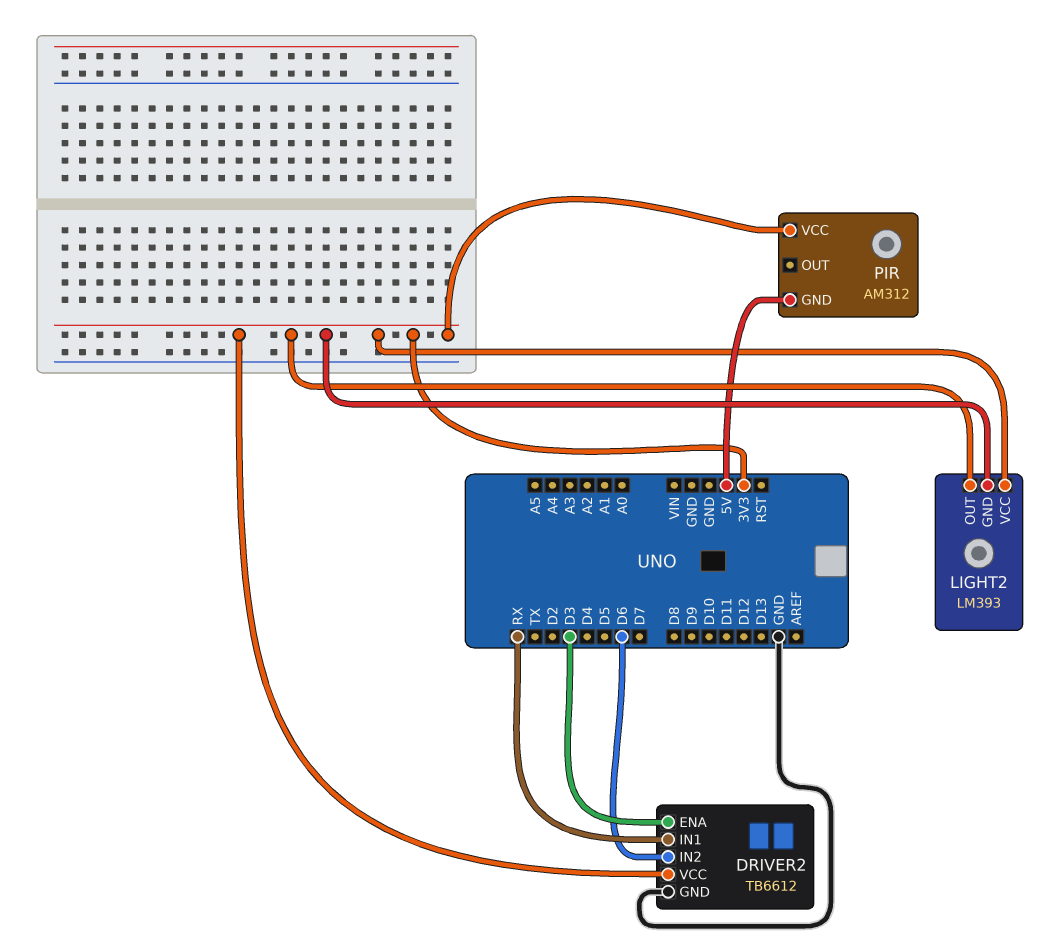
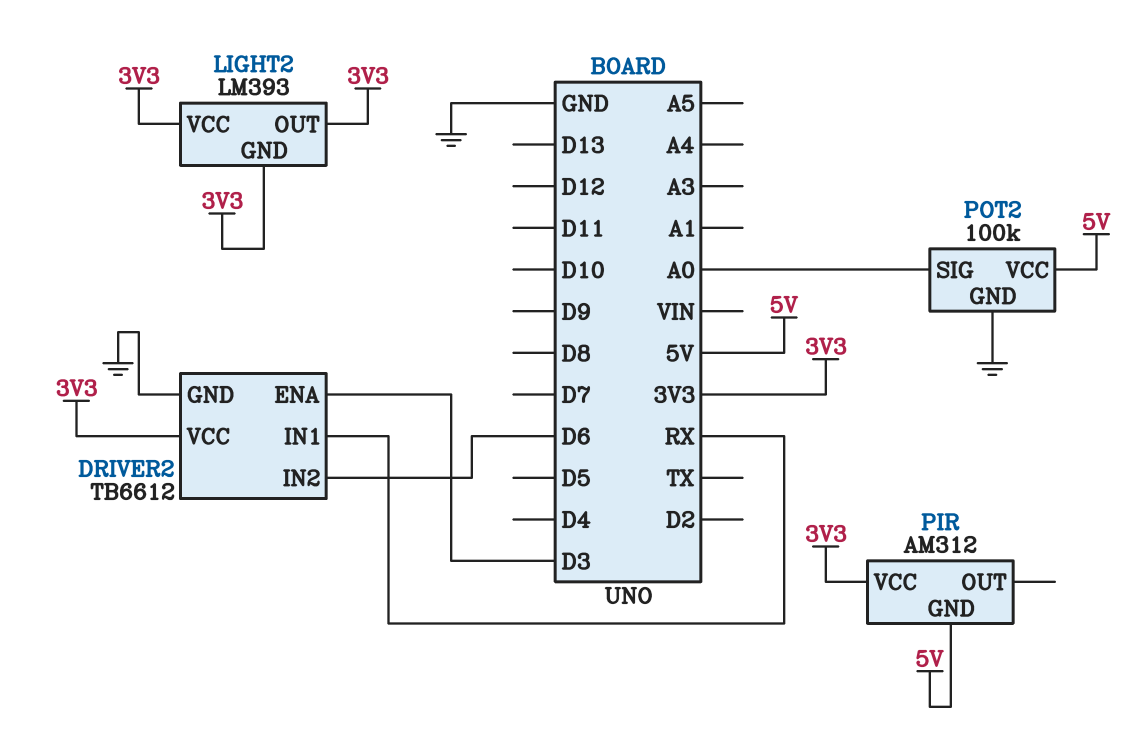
POT2: none -> 100k
POT2 pin GND: none -> GND
POT2 pin SIG: none -> A0
POT2 pin VCC: none -> 5V

